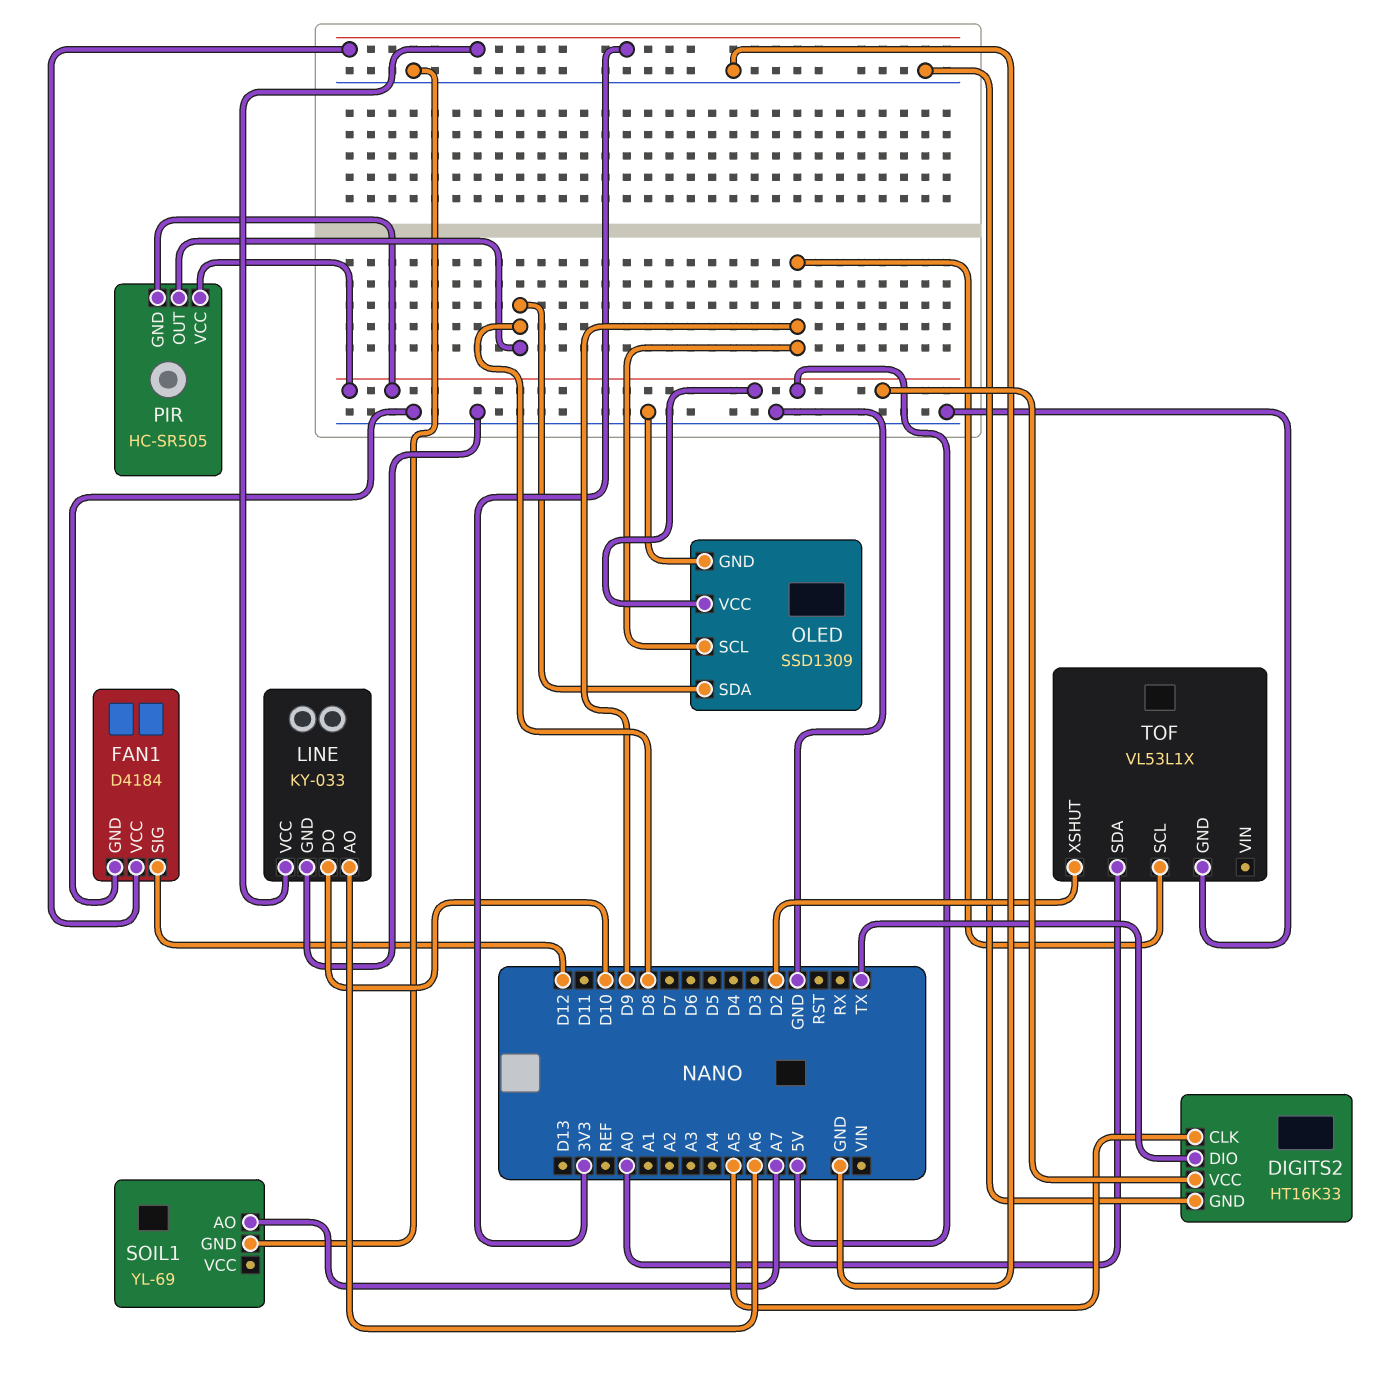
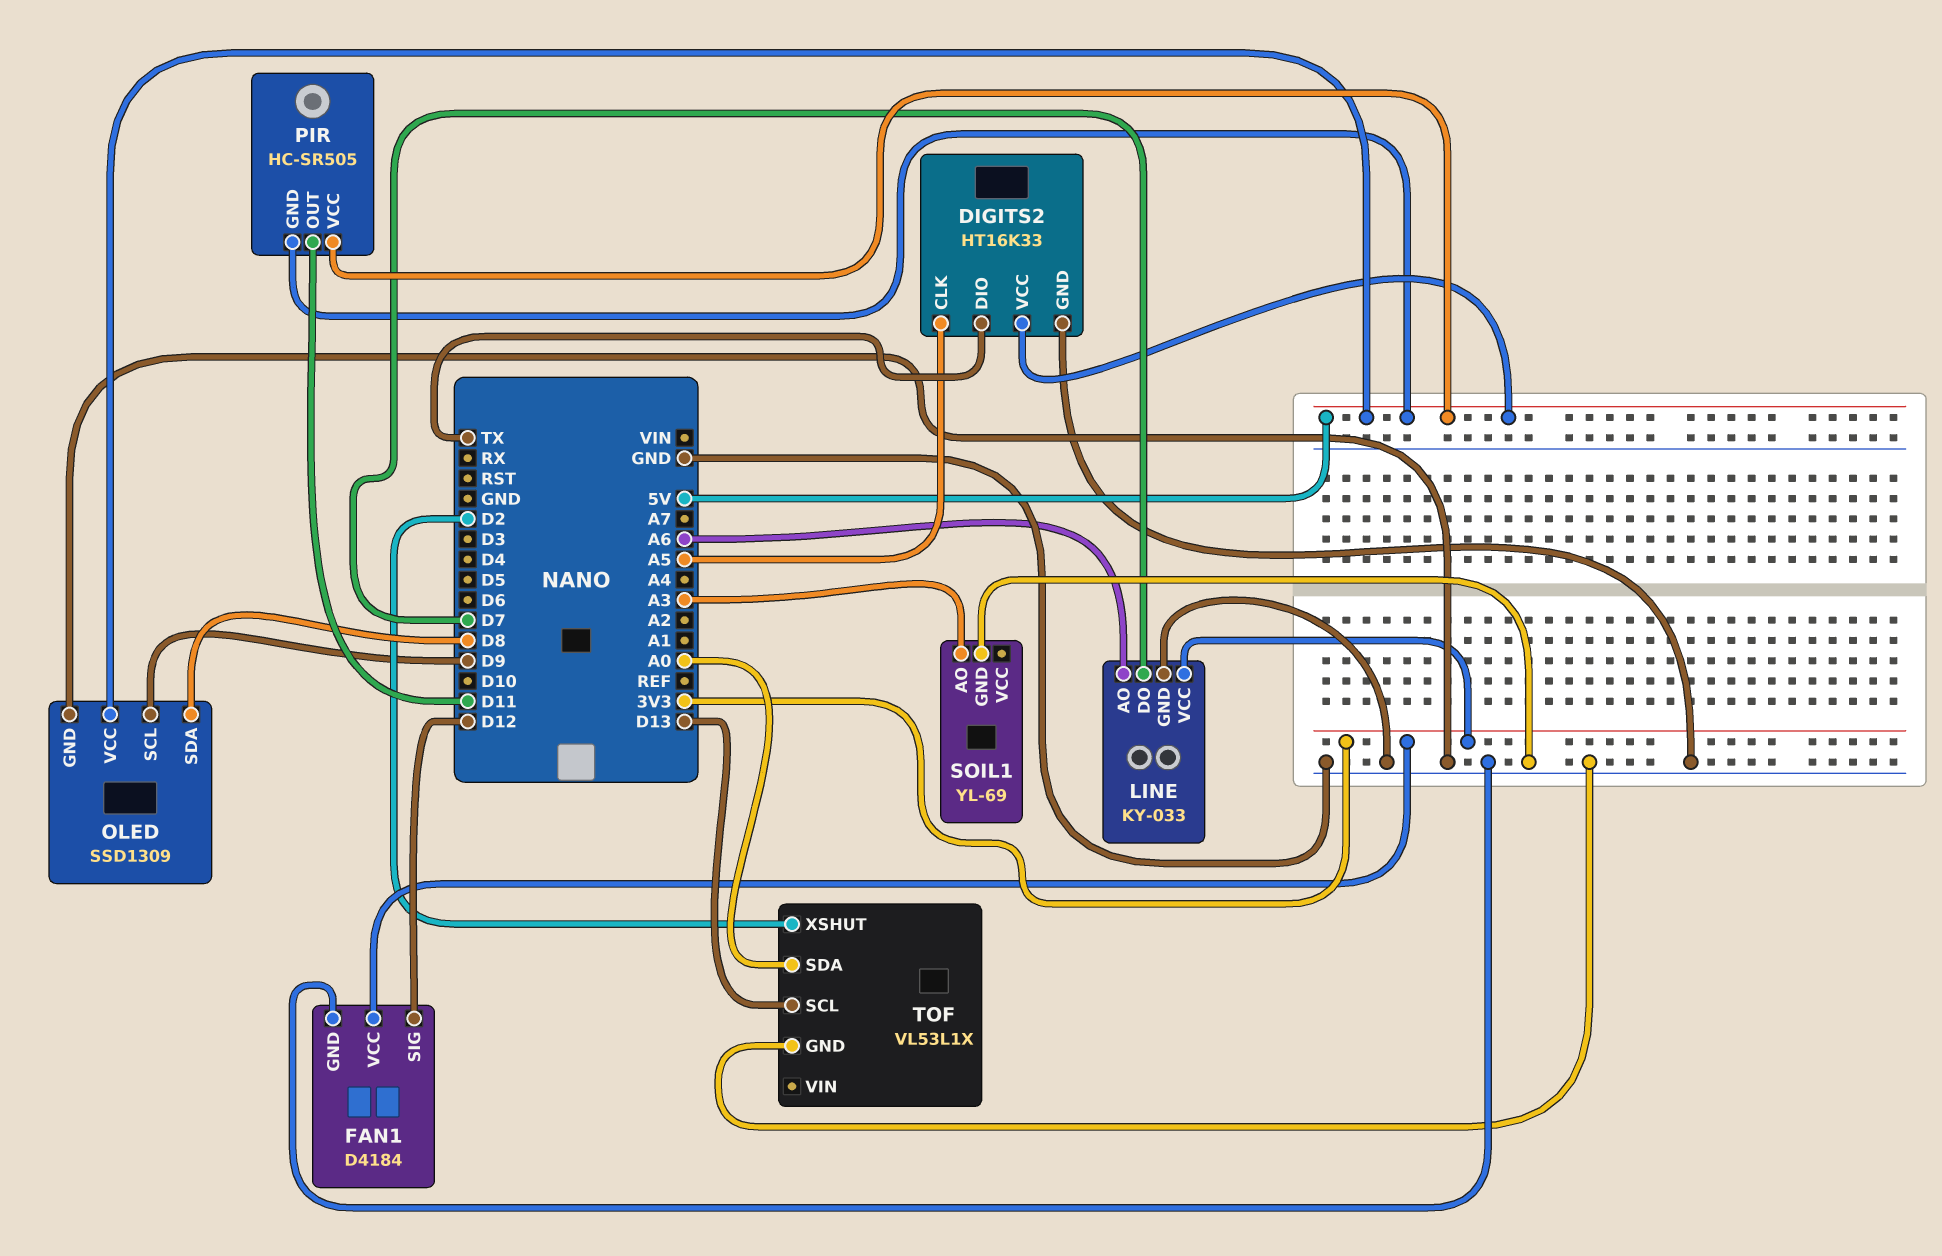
LINE pin DO: D10 -> D7
PIR pin OUT: D8 -> D11
SOIL1 pin AO: A7 -> A3
TOF pin SCL: D9 -> D13

